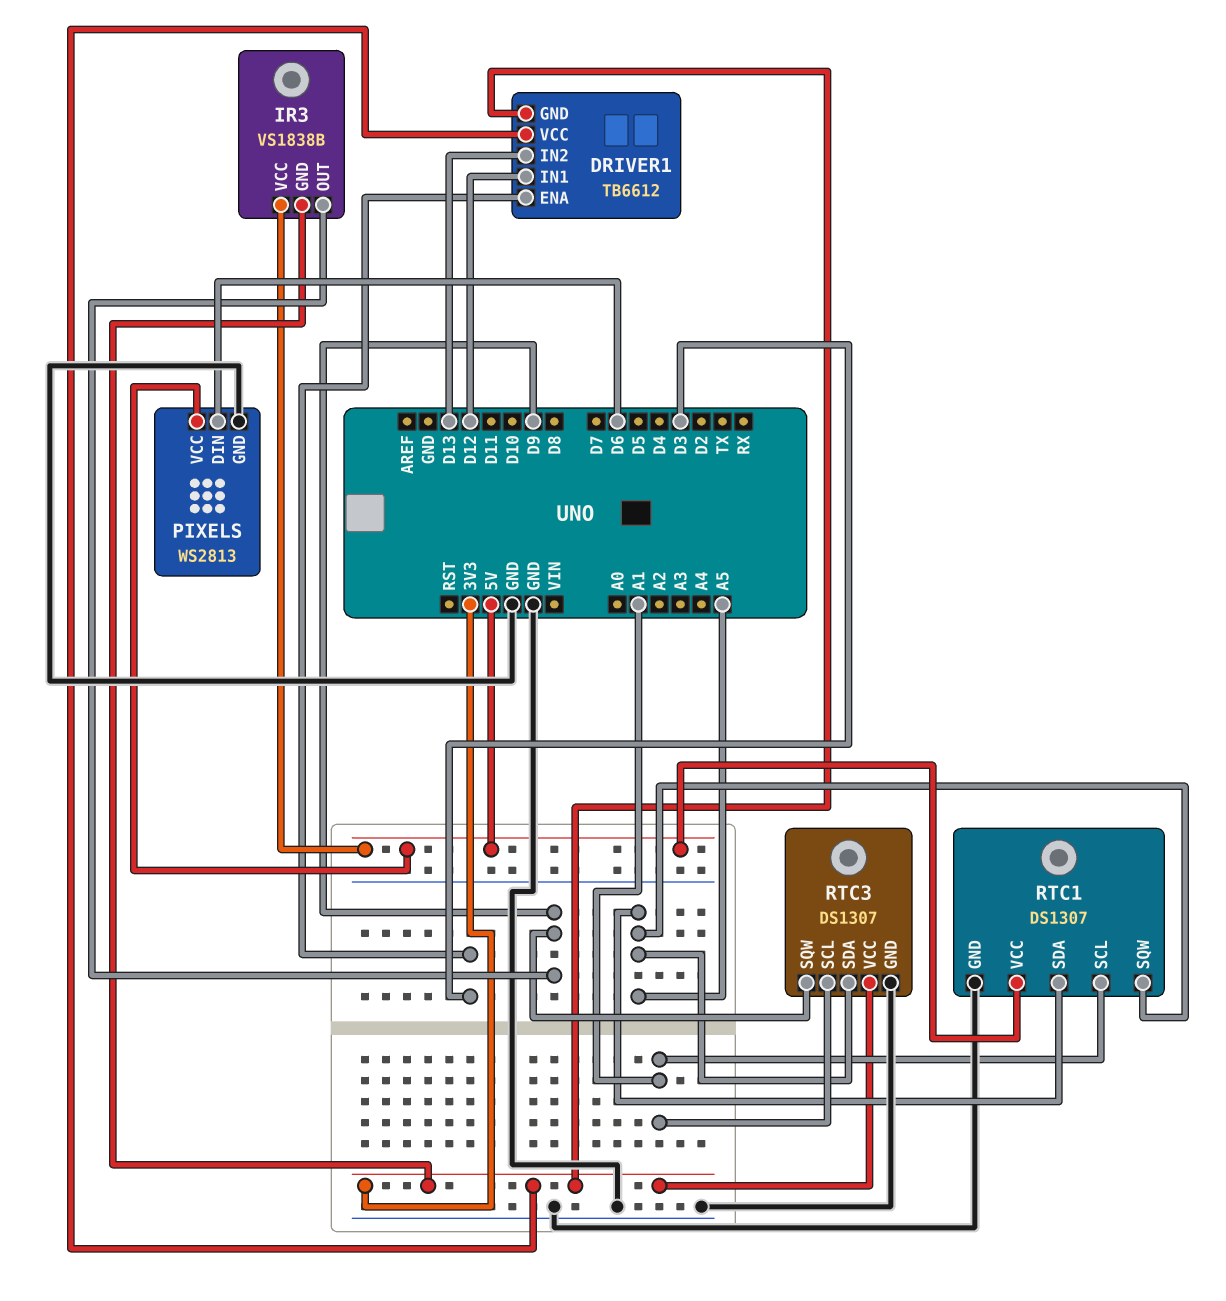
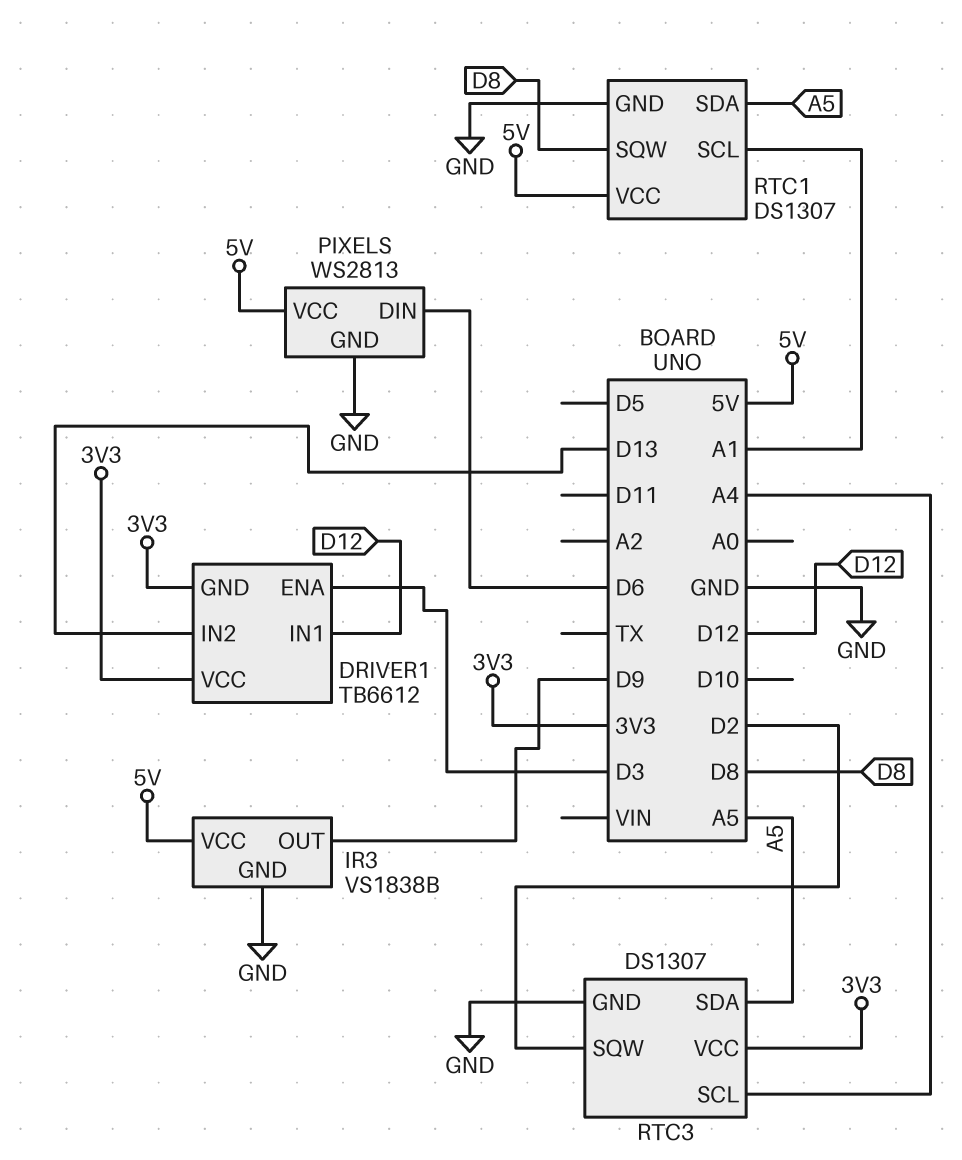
IR3 pin GND: 3V3 -> GND
RTC1 pin SQW: A5 -> D8
RTC3 pin SCL: A1 -> A4
RTC3 pin SQW: D9 -> D2

